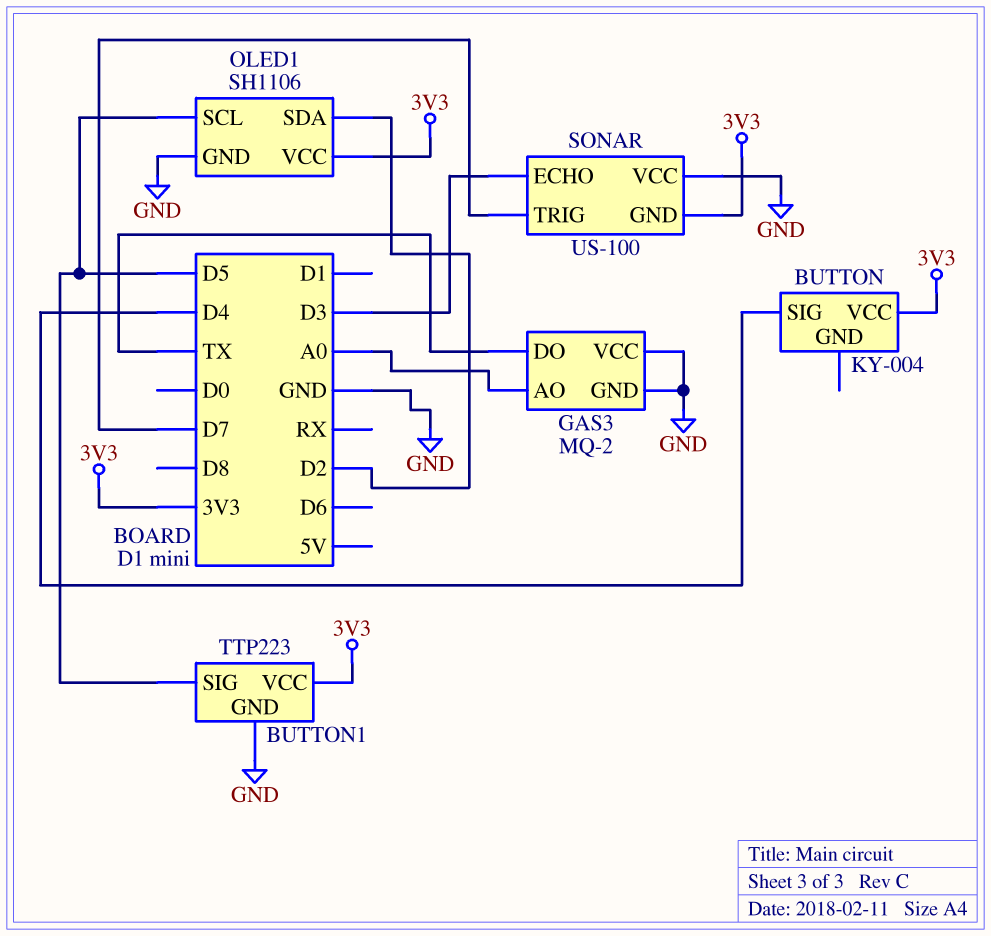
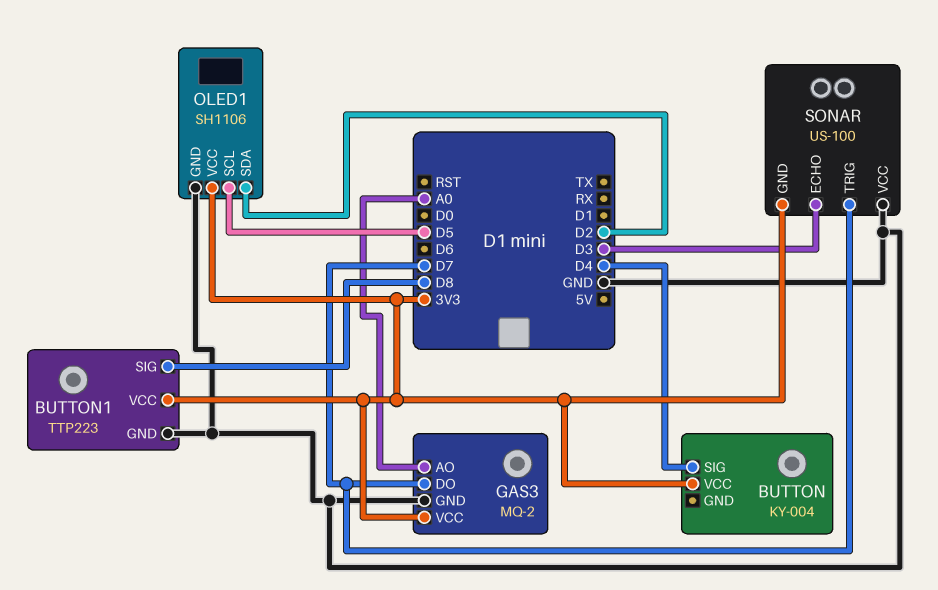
BUTTON1 pin SIG: D5 -> D8
GAS3 pin DO: TX -> D7
GAS3 pin VCC: GND -> 3V3

